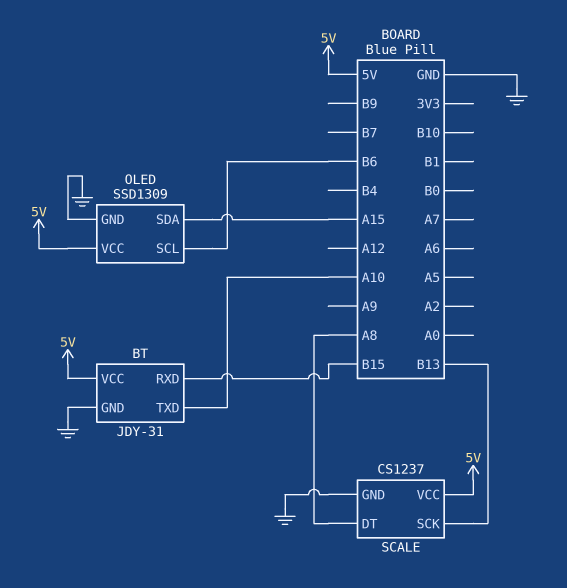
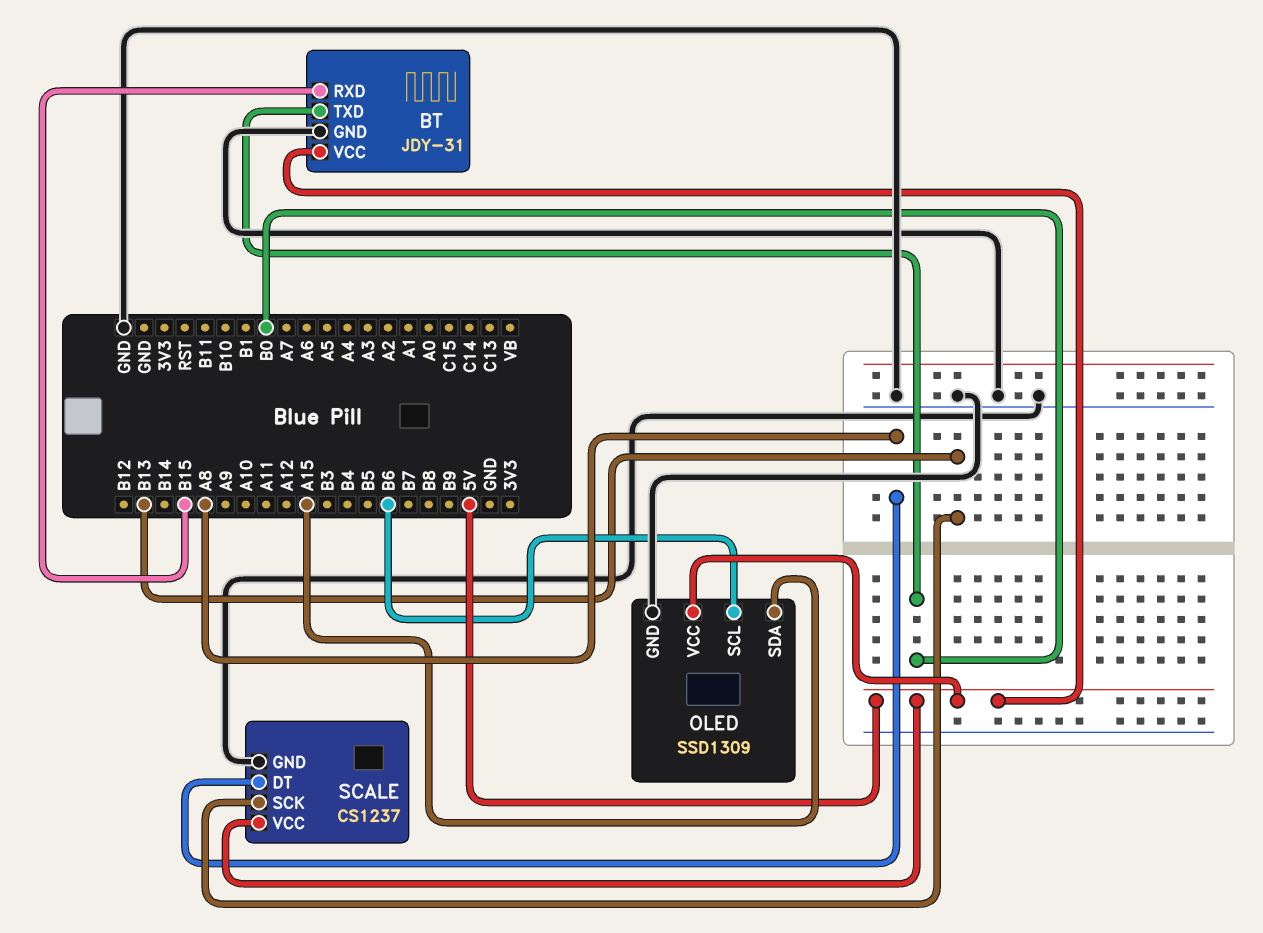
BT pin TXD: A10 -> B0

